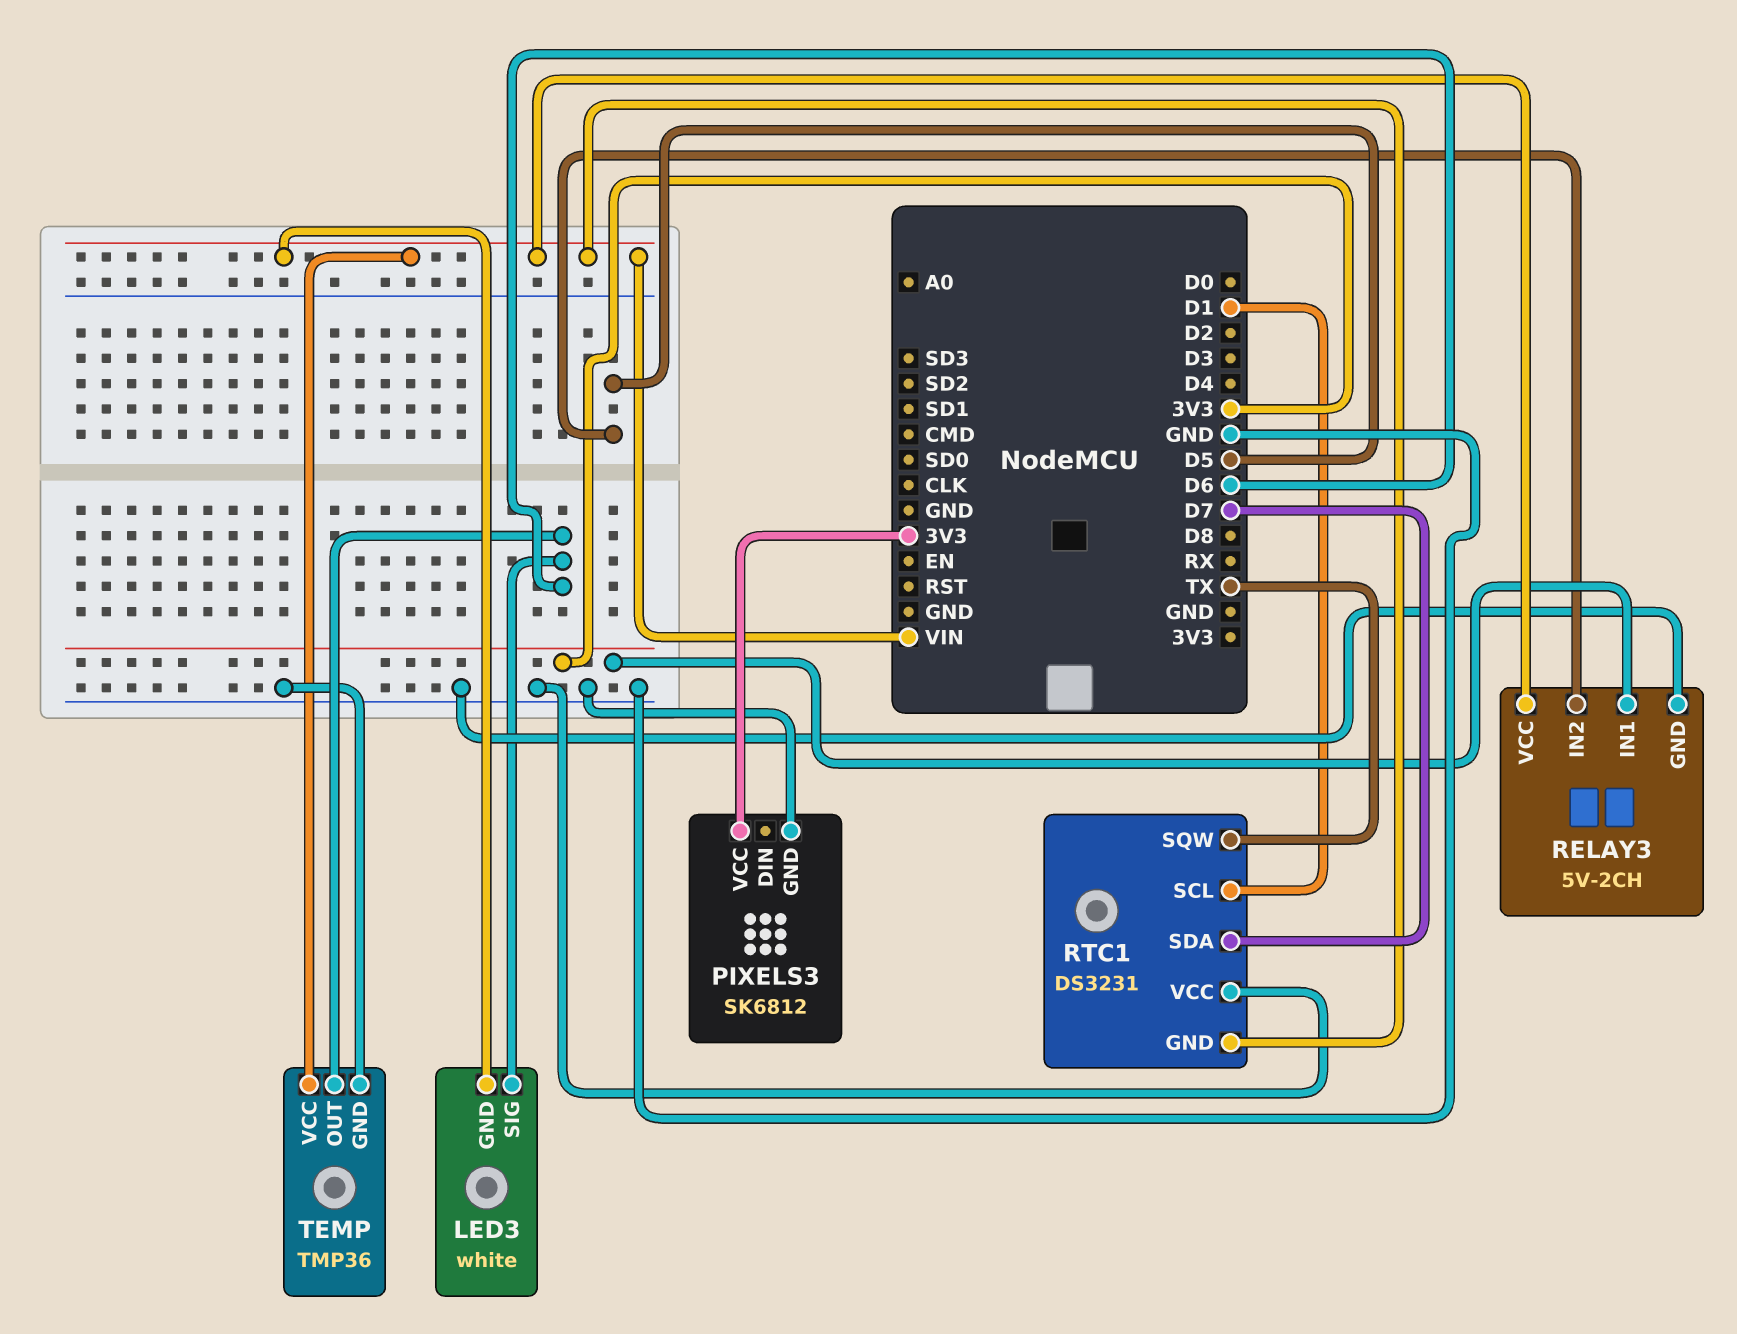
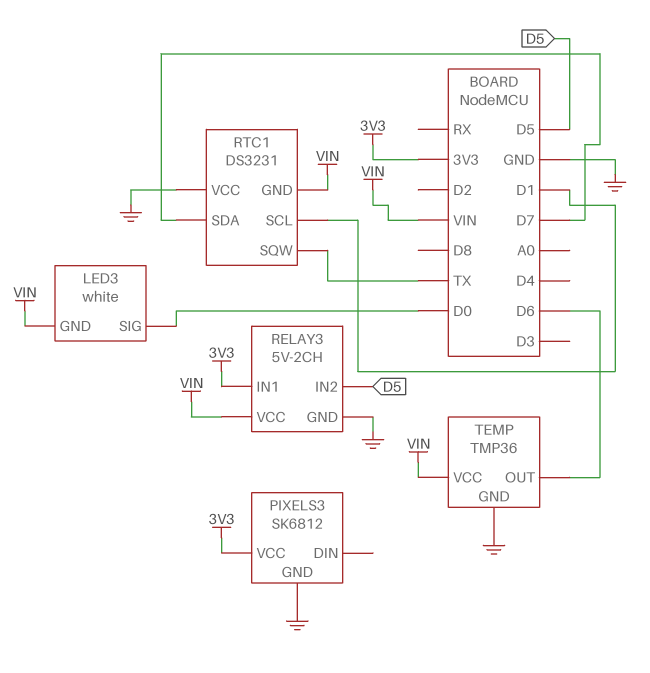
LED3 pin SIG: D6 -> D0

